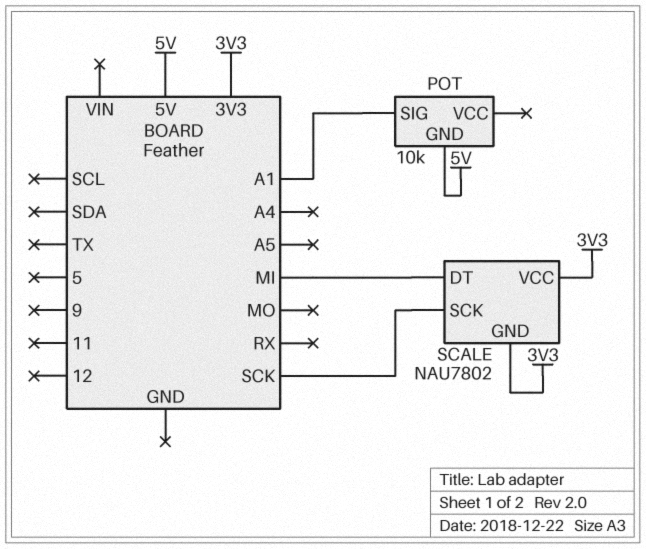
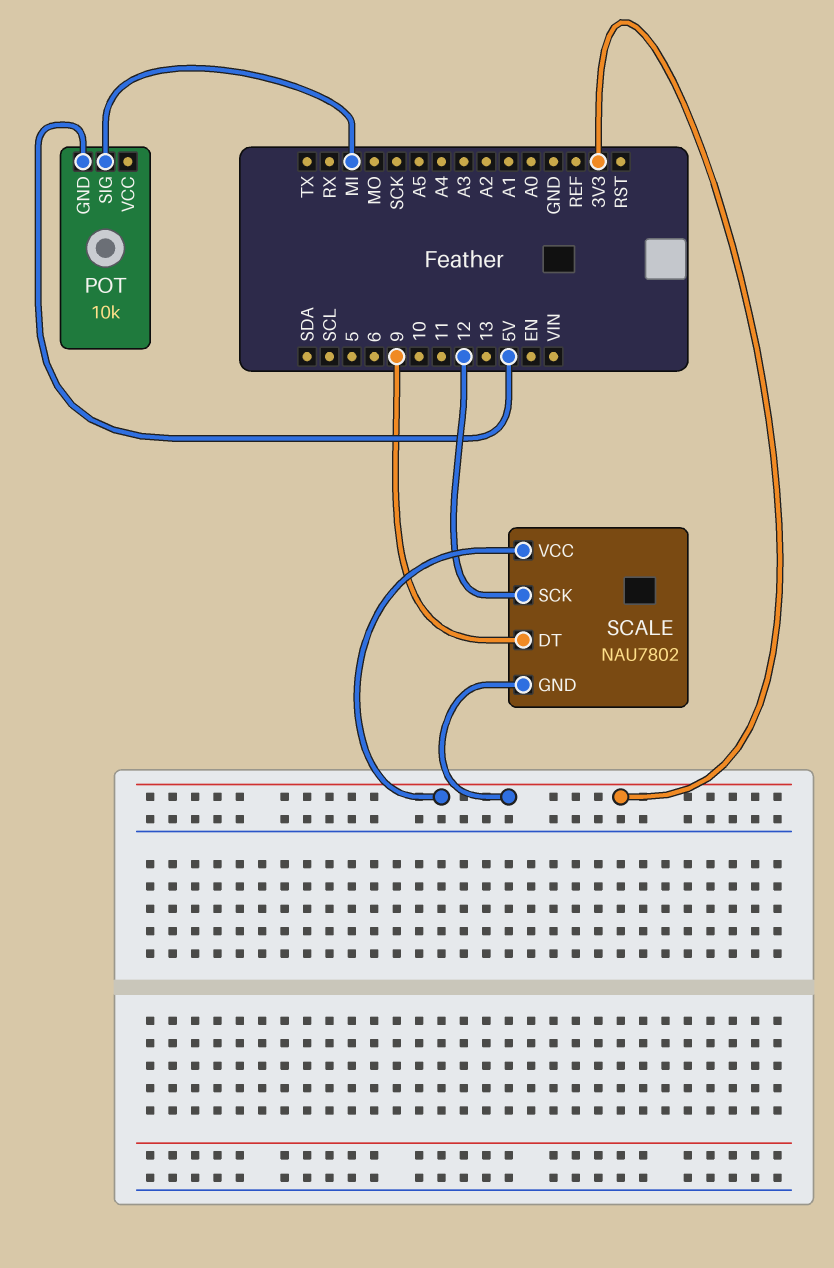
POT pin SIG: A1 -> MI
SCALE pin DT: MI -> 9
SCALE pin SCK: SCK -> 12

